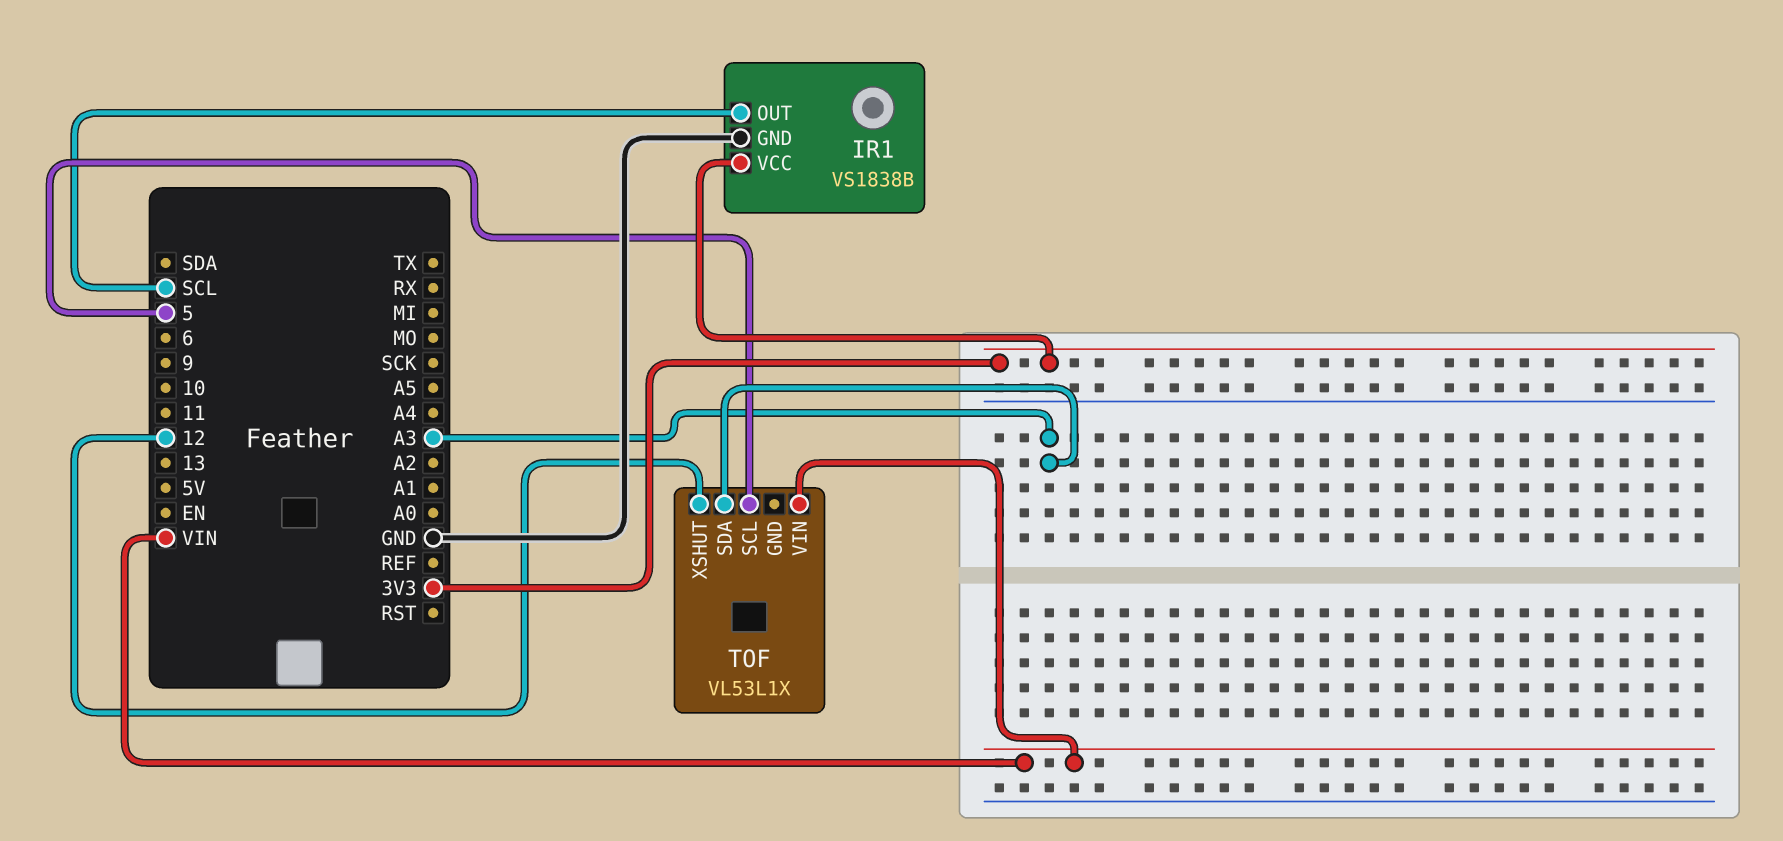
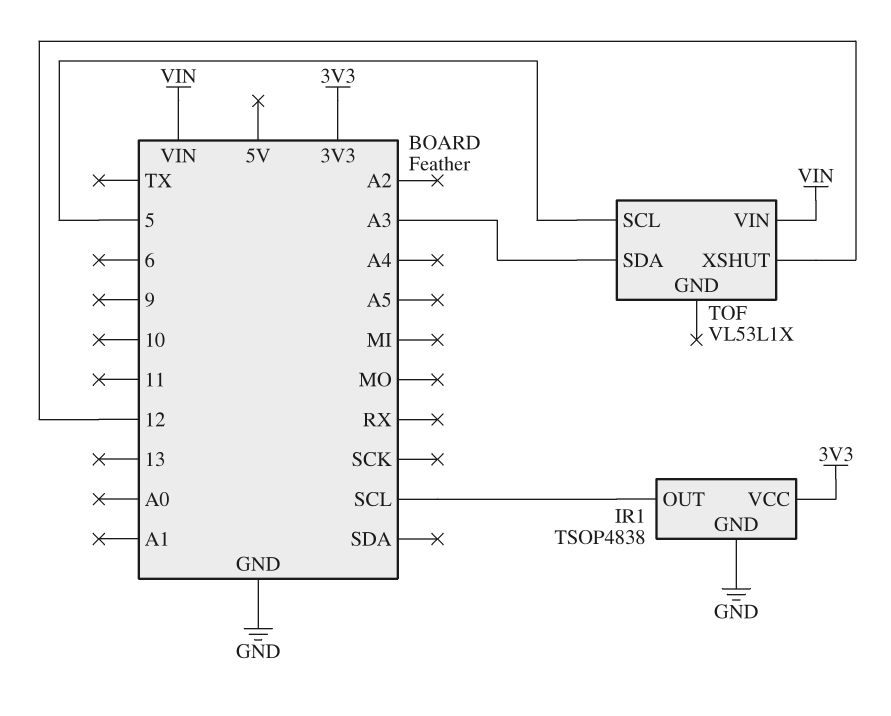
IR1: VS1838B -> TSOP4838

